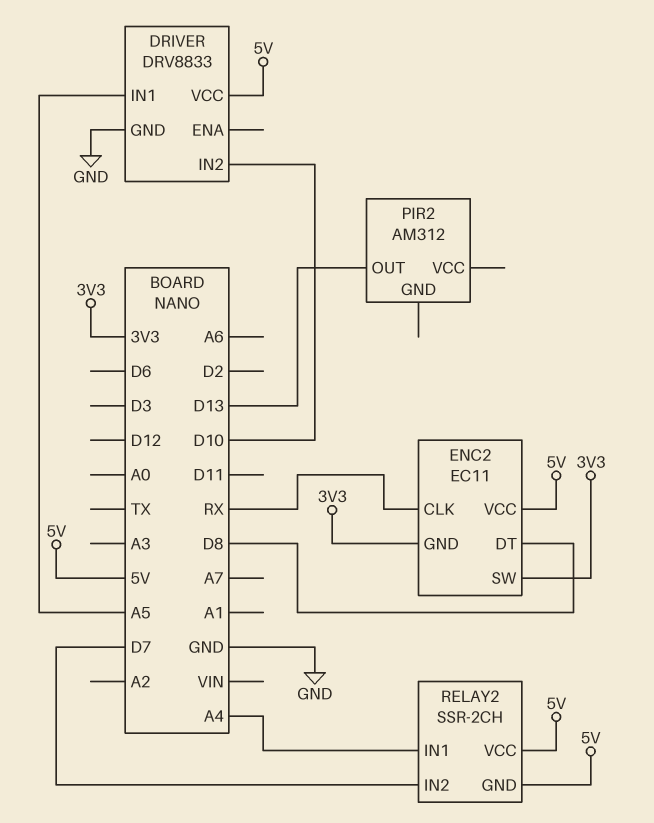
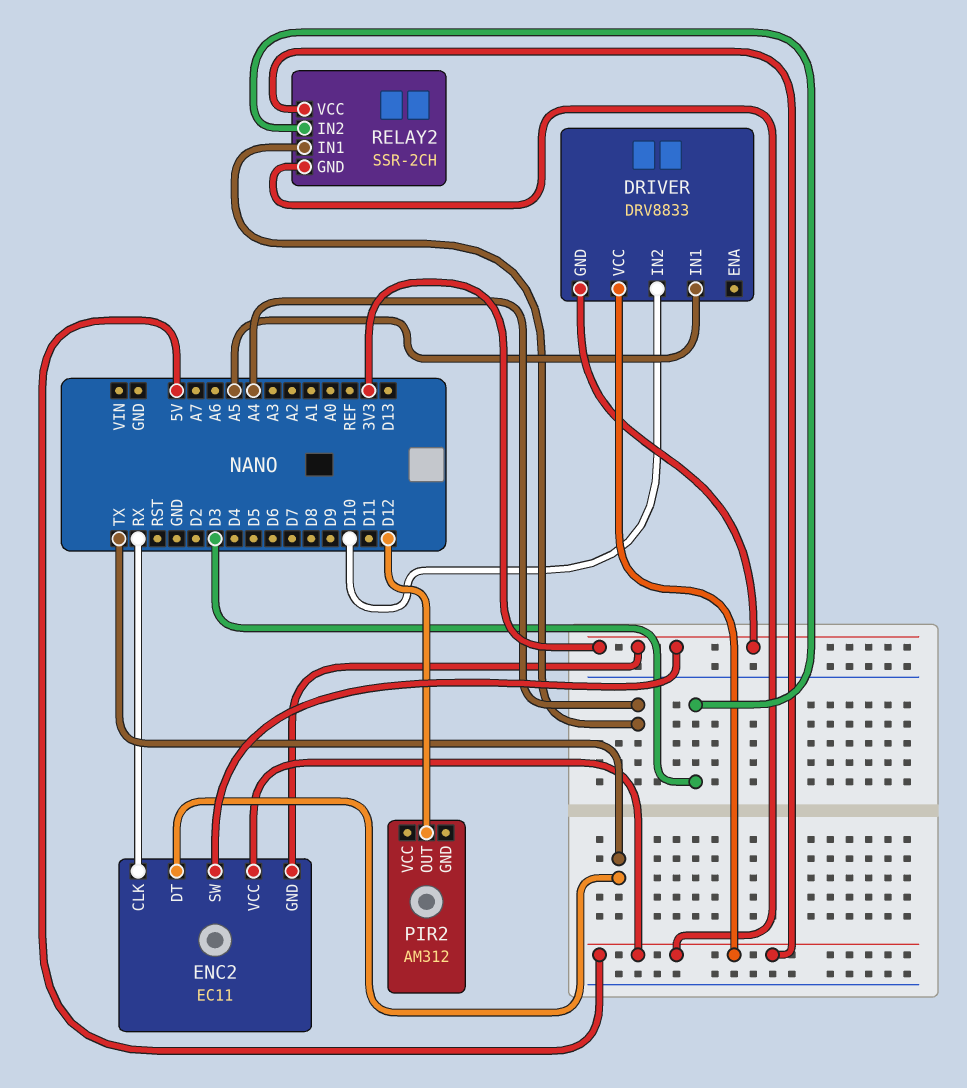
DRIVER pin GND: GND -> 3V3
ENC2 pin DT: D8 -> TX
PIR2 pin OUT: D13 -> D12
RELAY2 pin IN2: D7 -> D3

